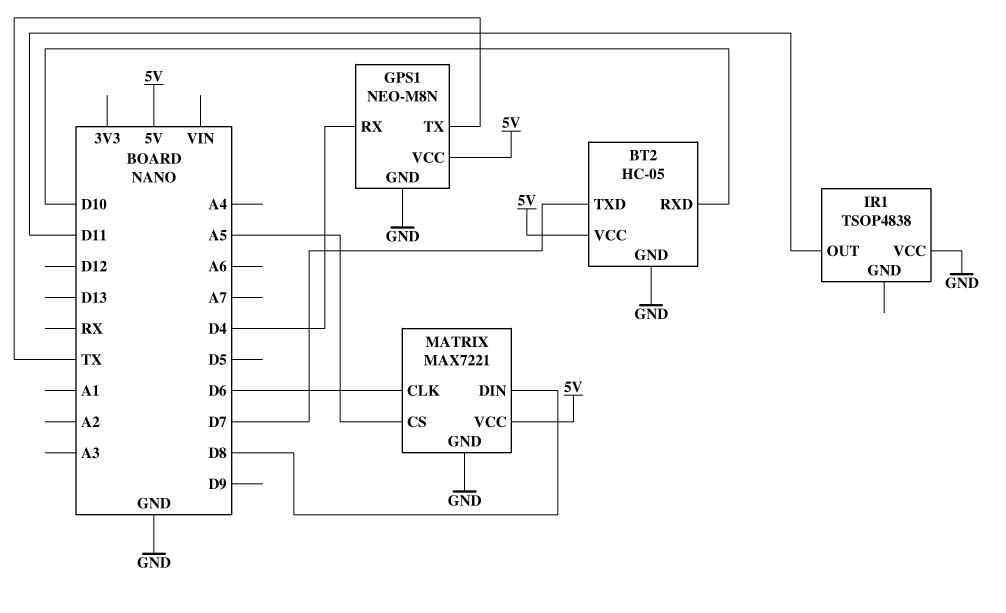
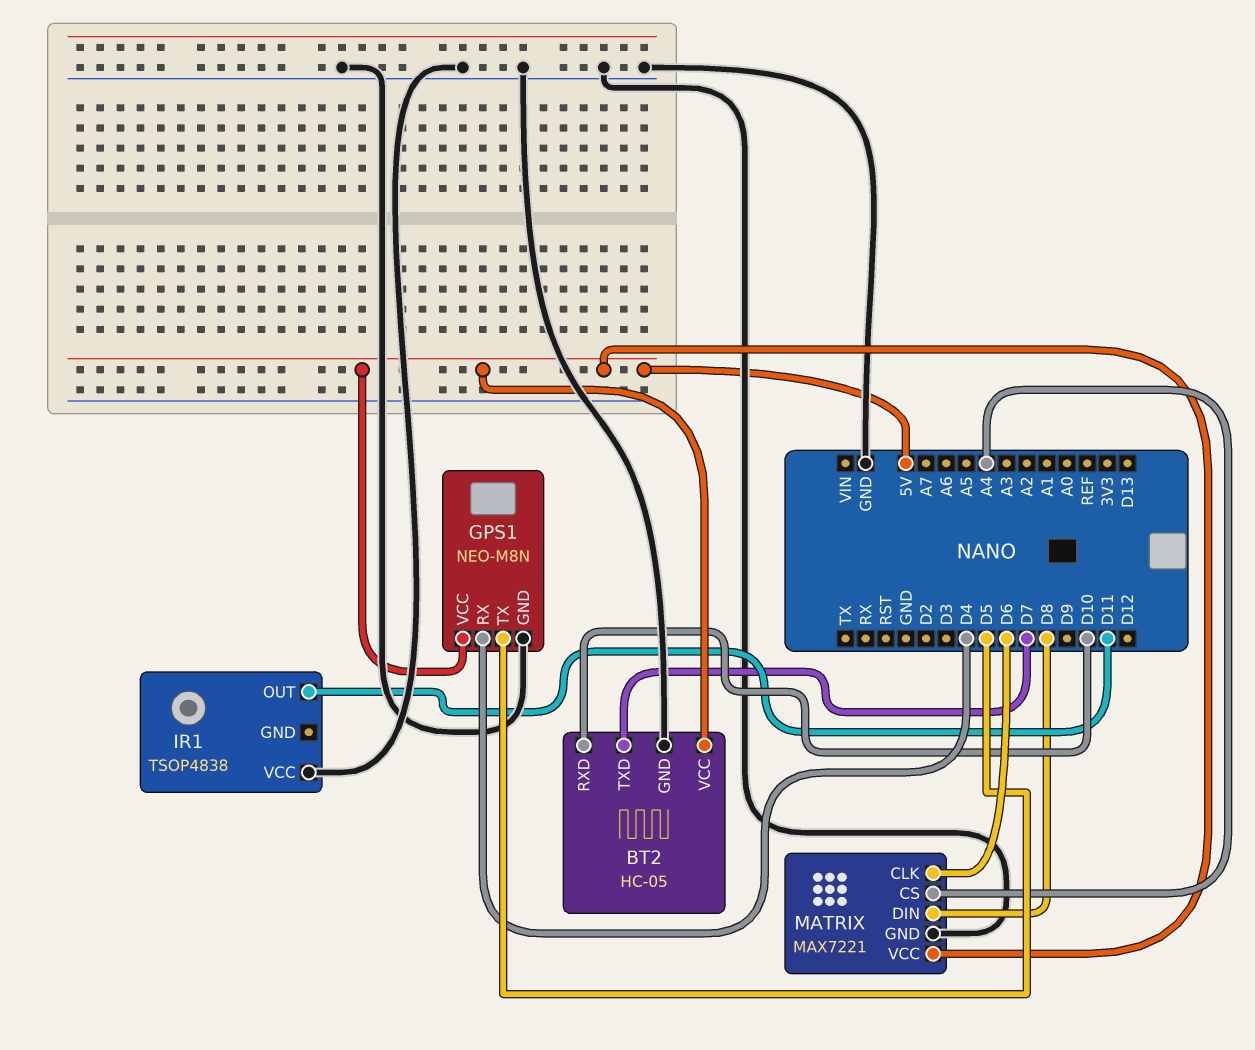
GPS1 pin TX: TX -> D5
MATRIX pin CS: A5 -> A4

